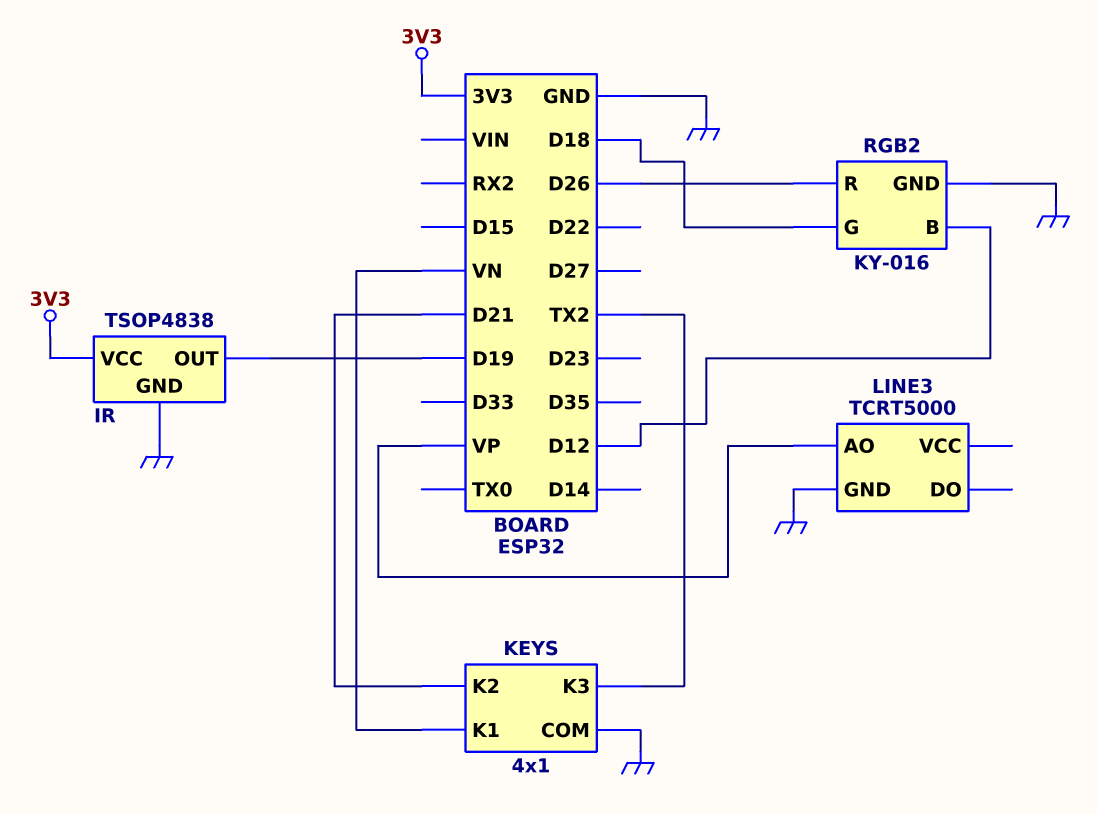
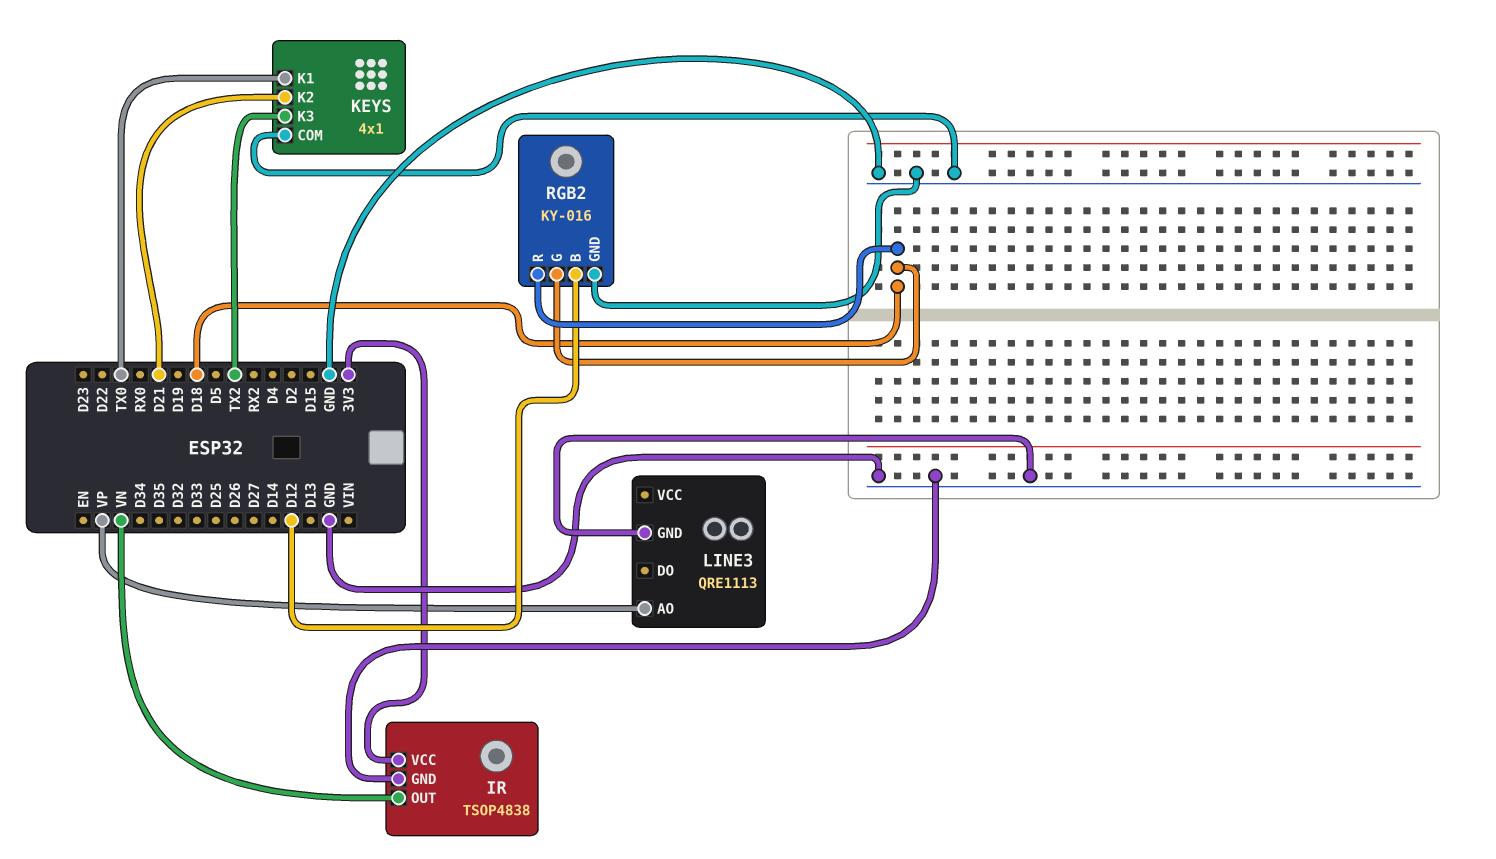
IR pin OUT: D19 -> VN
KEYS pin K1: VN -> TX0
LINE3: TCRT5000 -> QRE1113
RGB2 pin R: D26 -> D18

